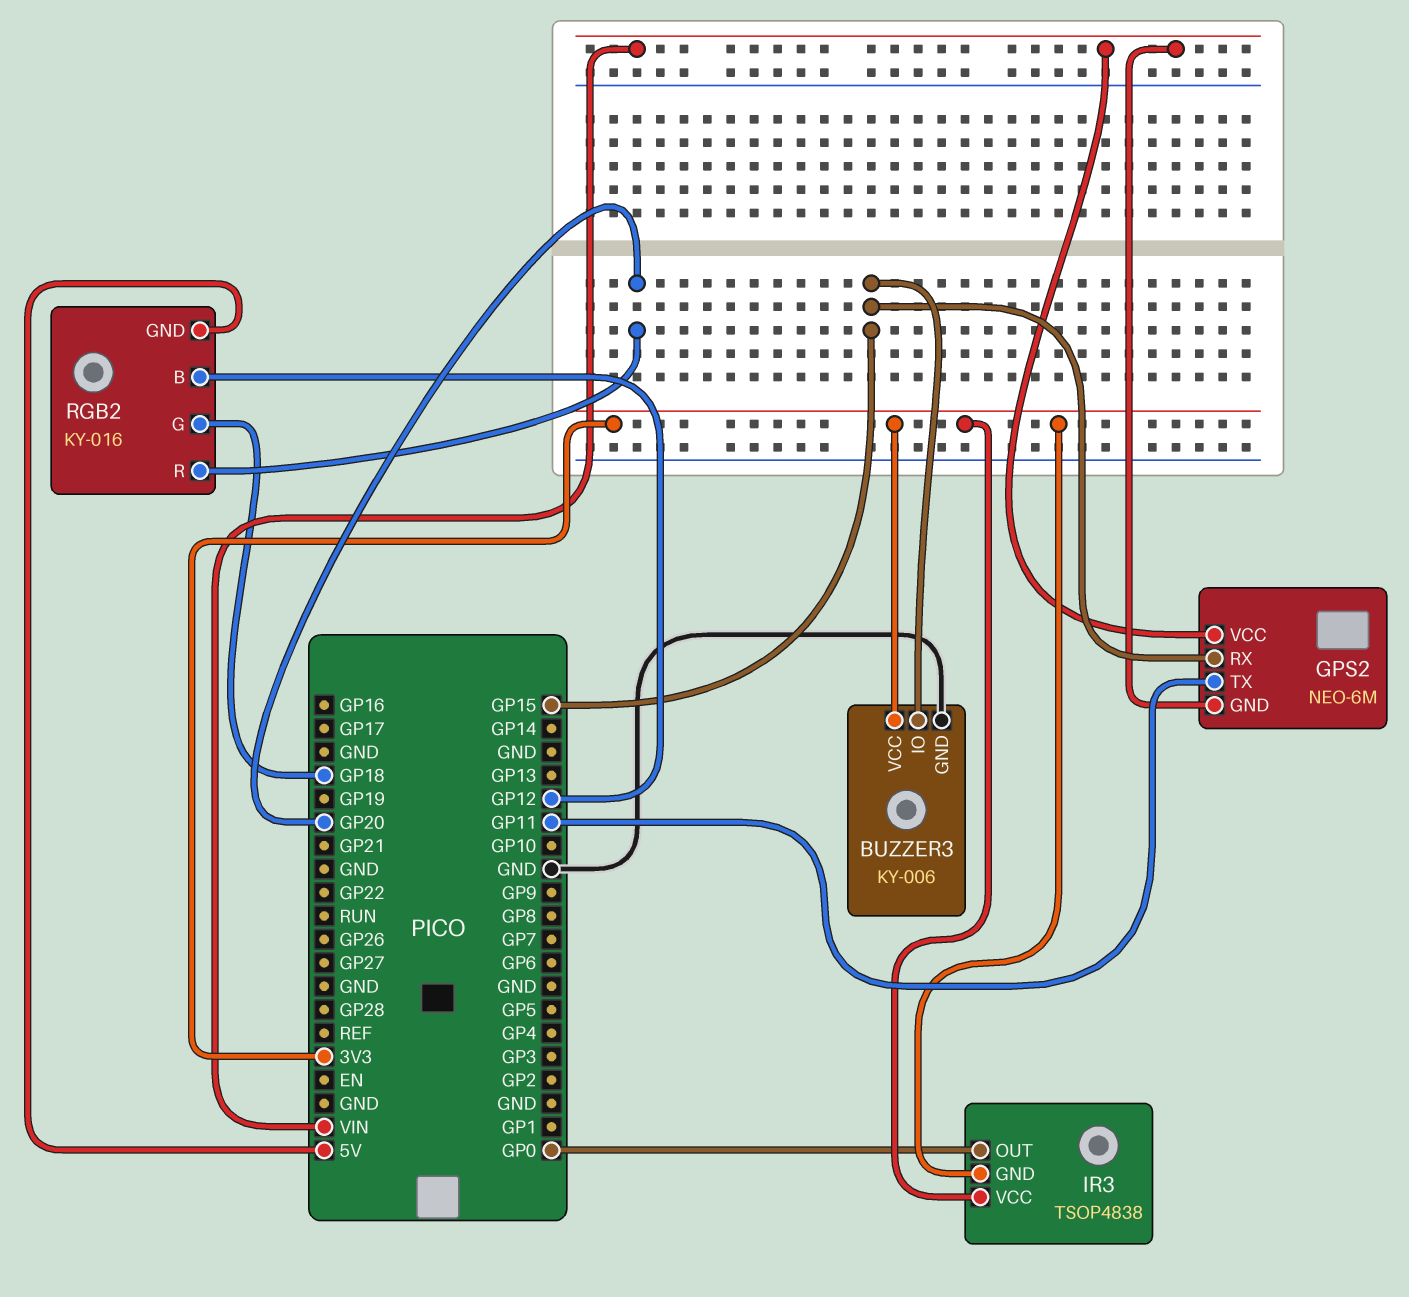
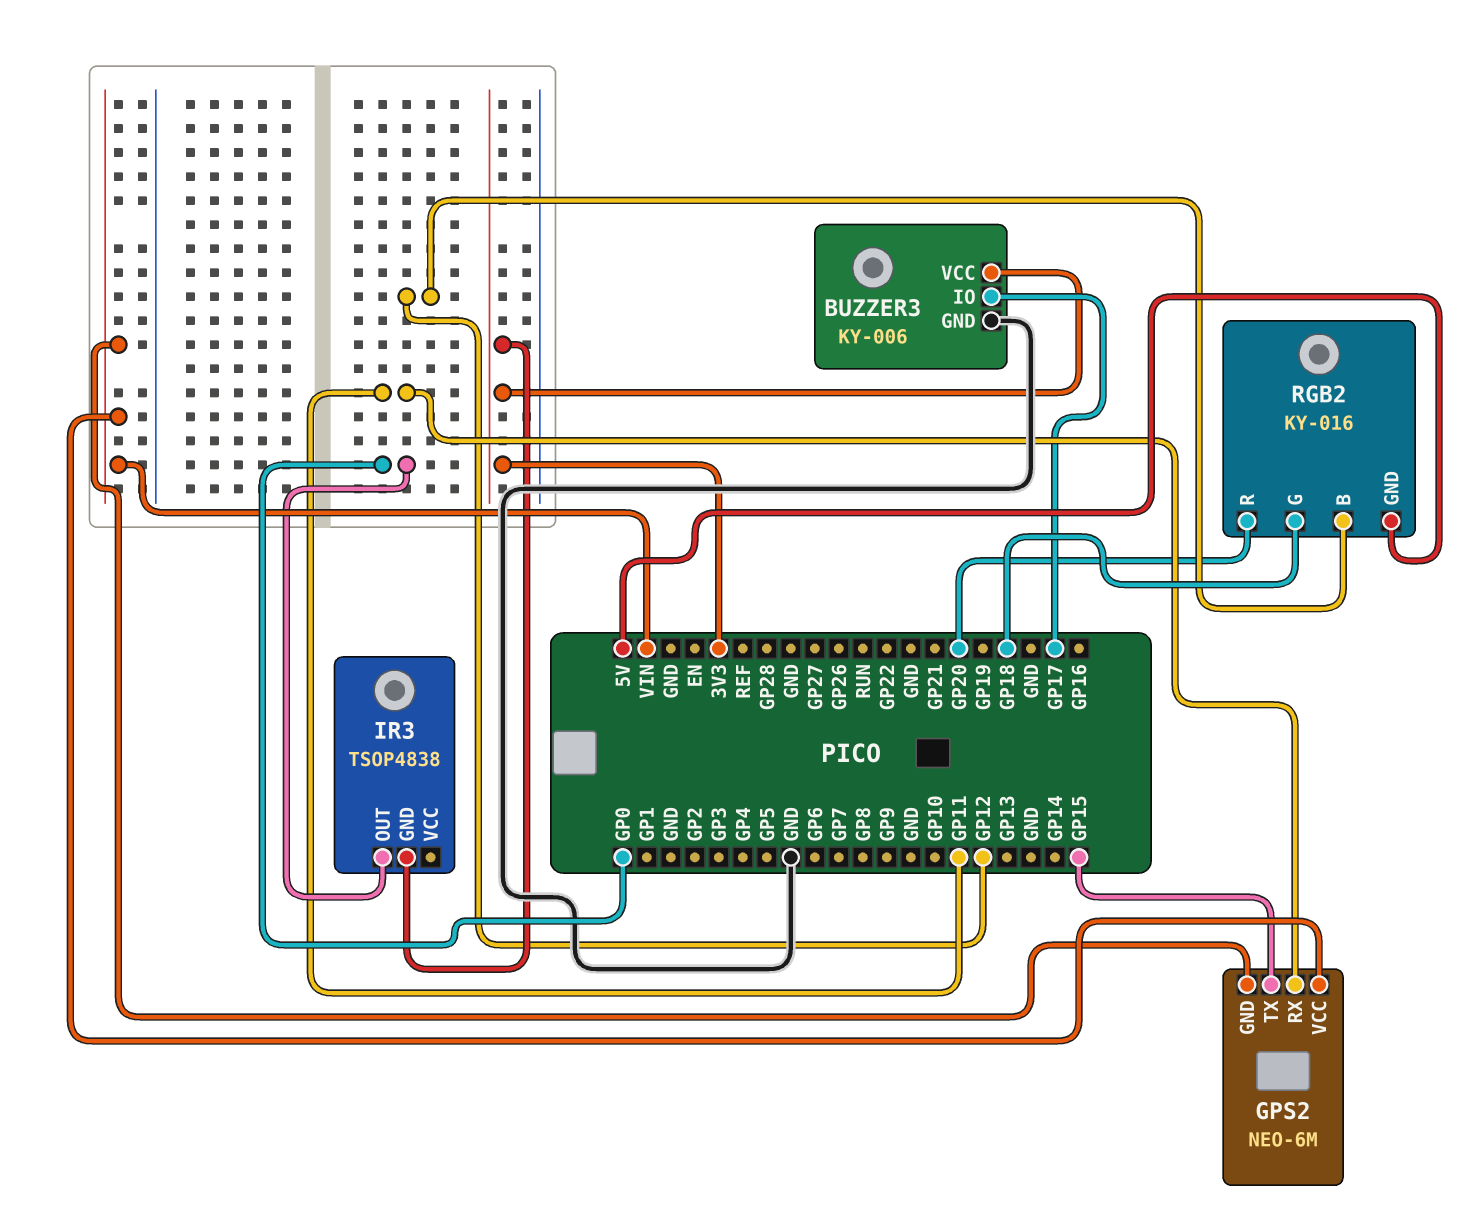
BUZZER3 pin IO: GP15 -> GP17
GPS2 pin RX: GP15 -> GP11
GPS2 pin TX: GP11 -> GP15
IR3 pin VCC: 3V3 -> none

